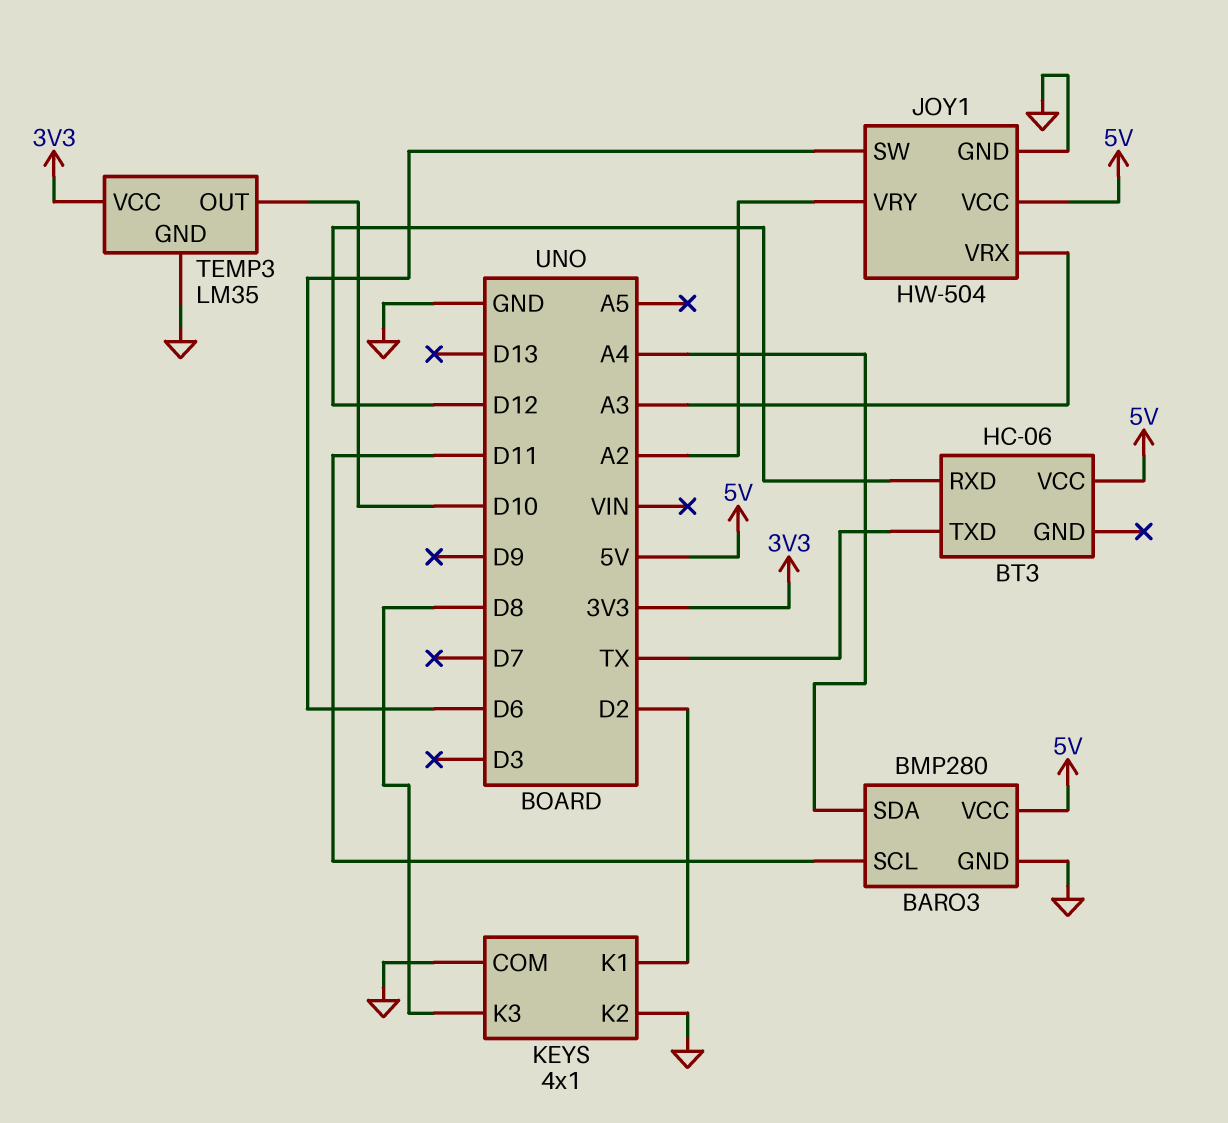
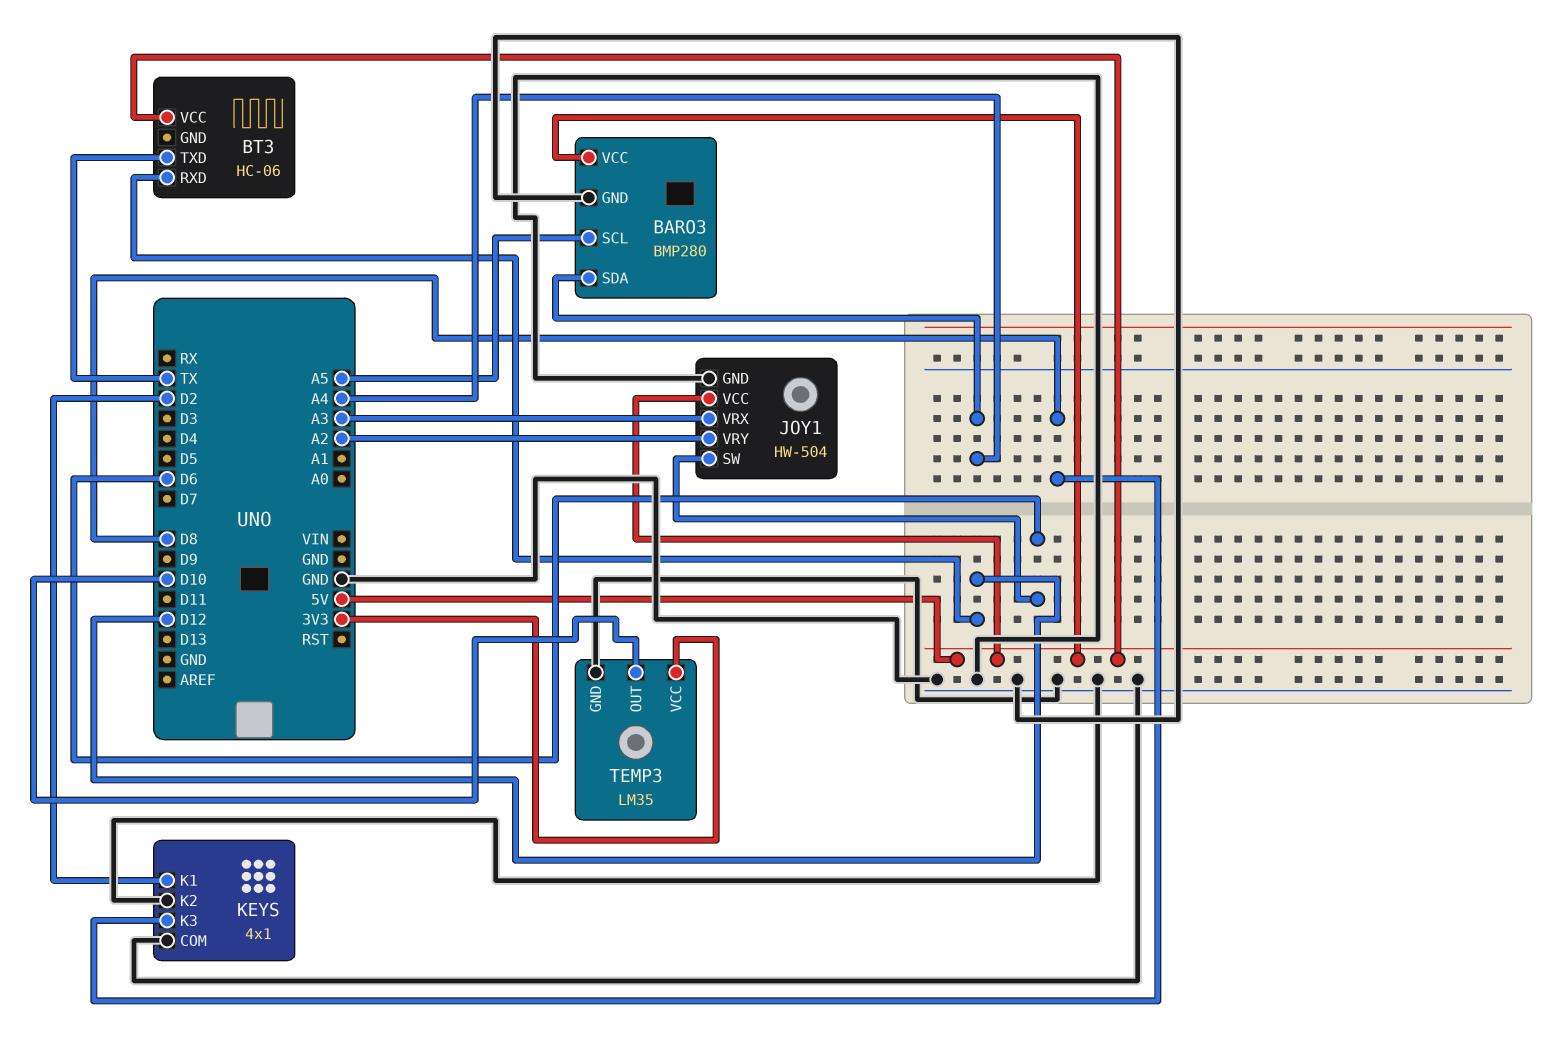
BARO3 pin SCL: D11 -> A5

